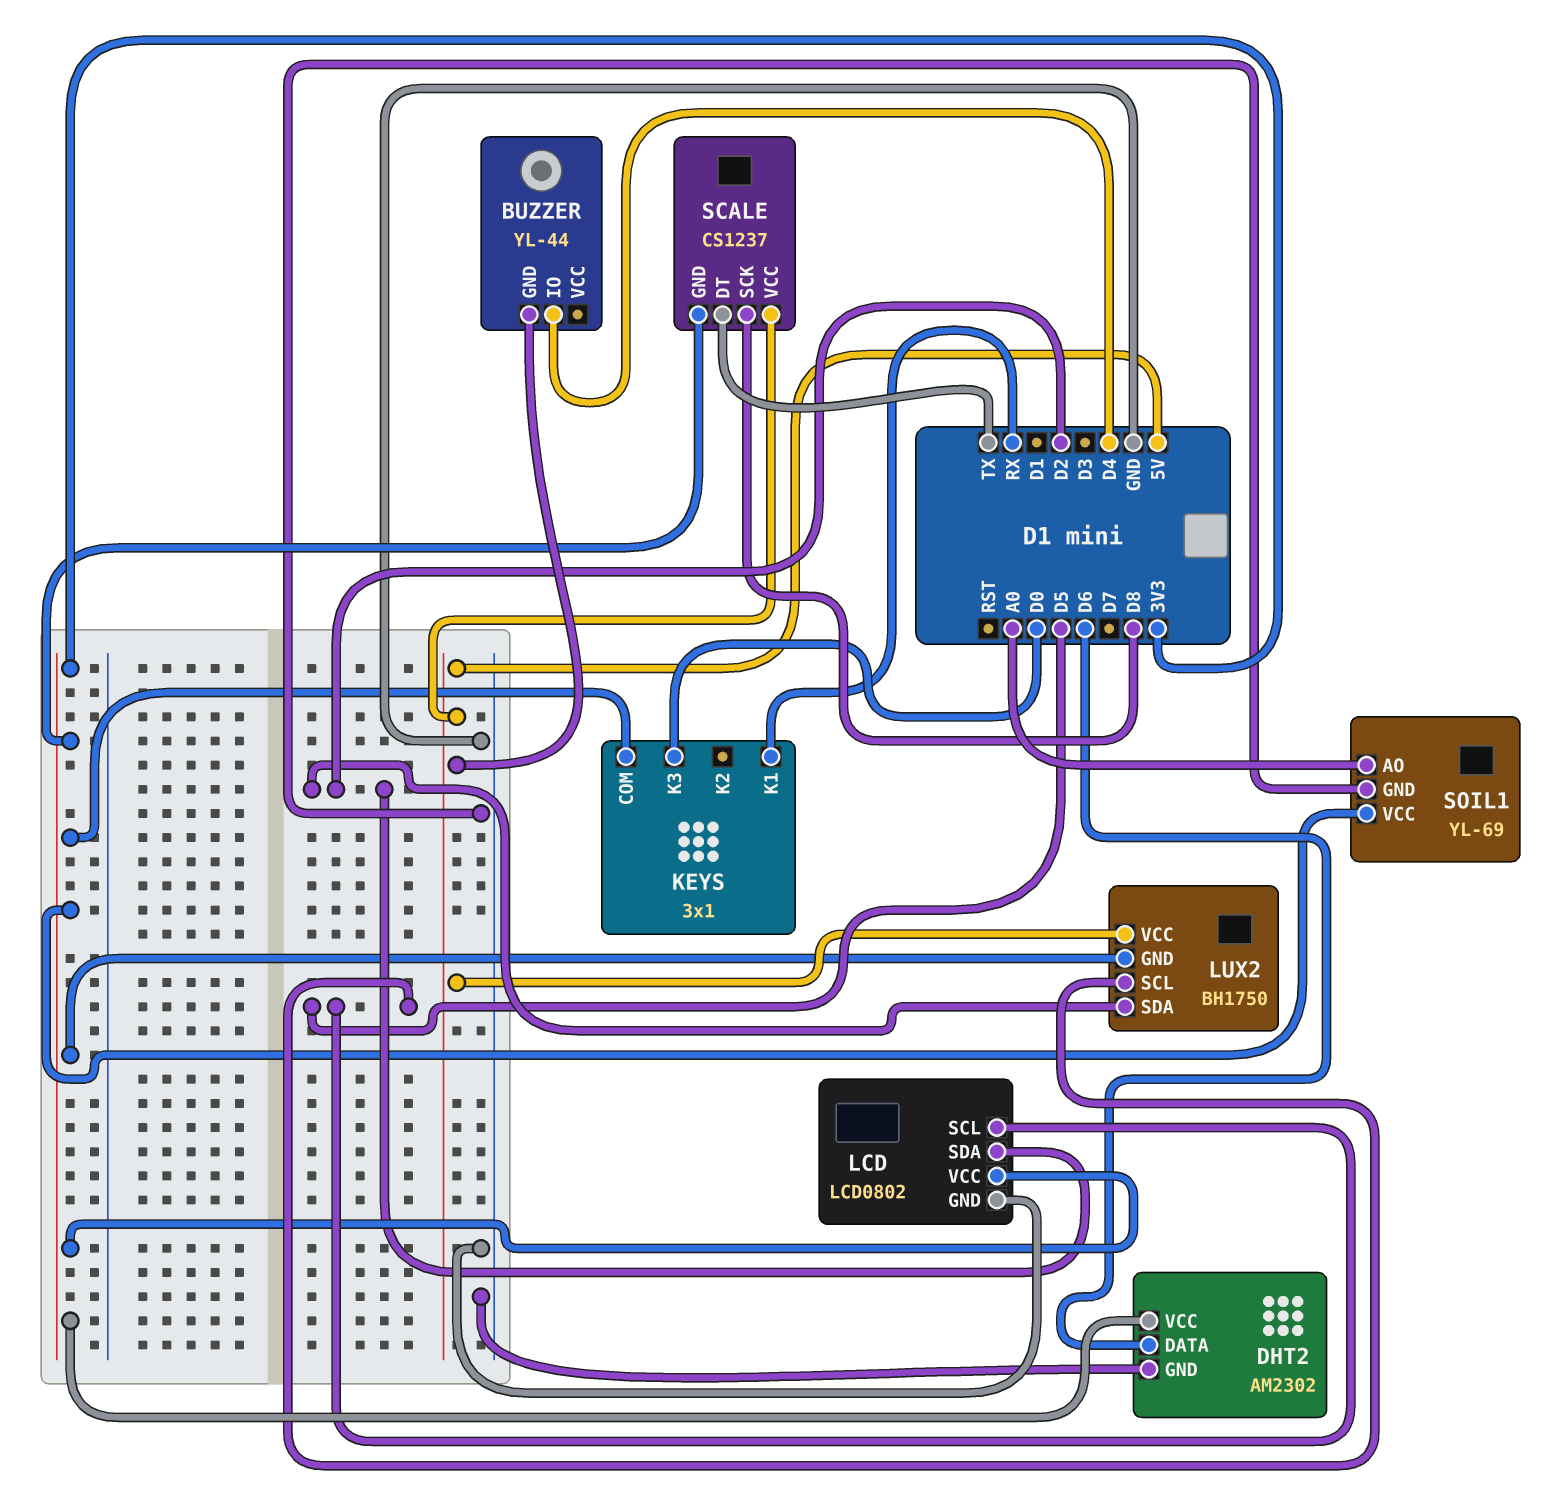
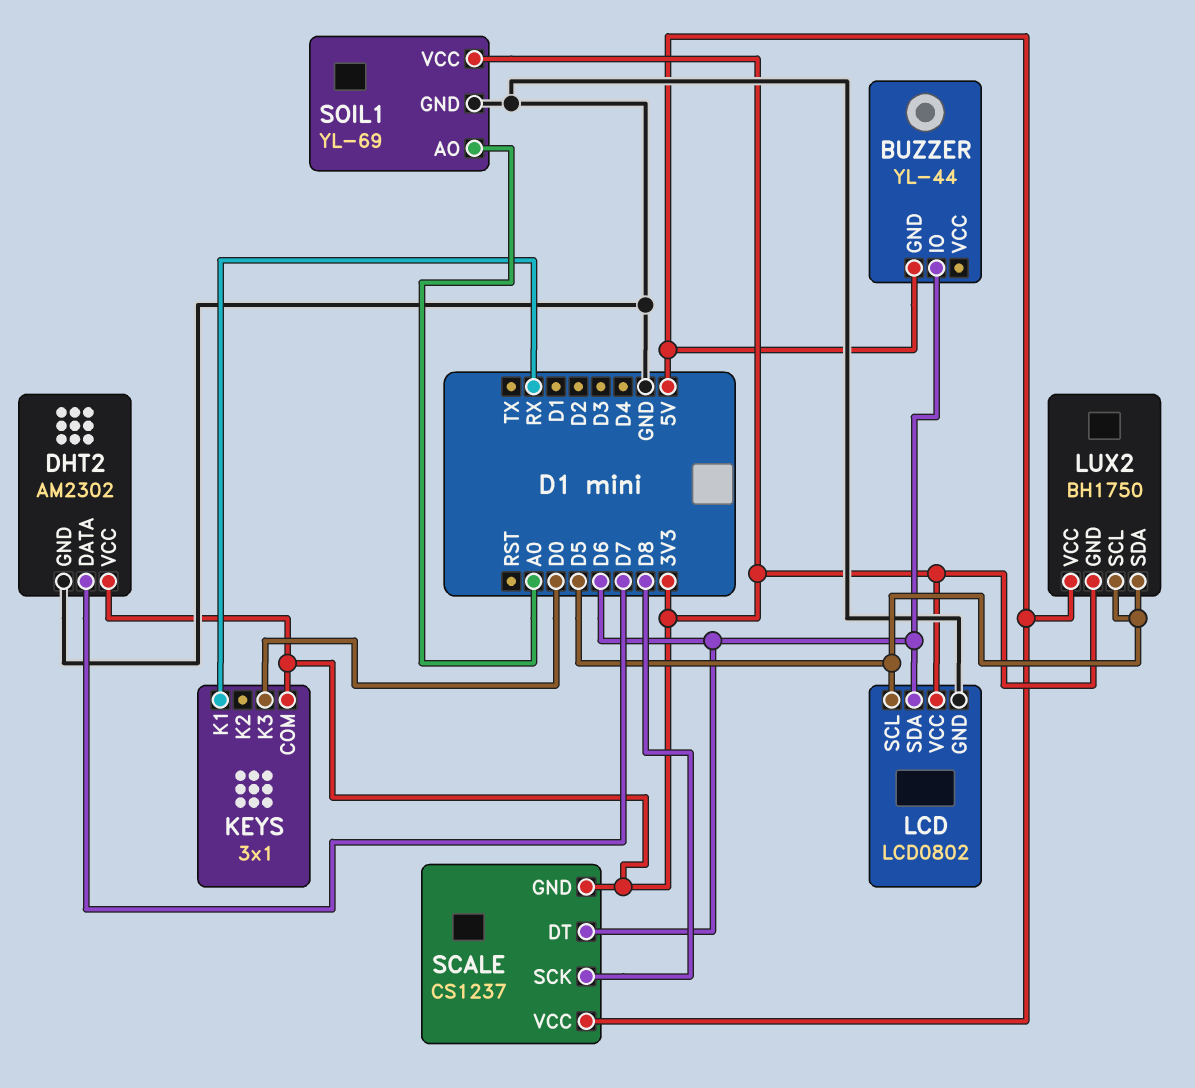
BUZZER pin IO: D4 -> D6
DHT2 pin DATA: D6 -> D7
LCD pin SDA: D2 -> D6
LUX2 pin SDA: D2 -> D5
SCALE pin DT: TX -> D6

